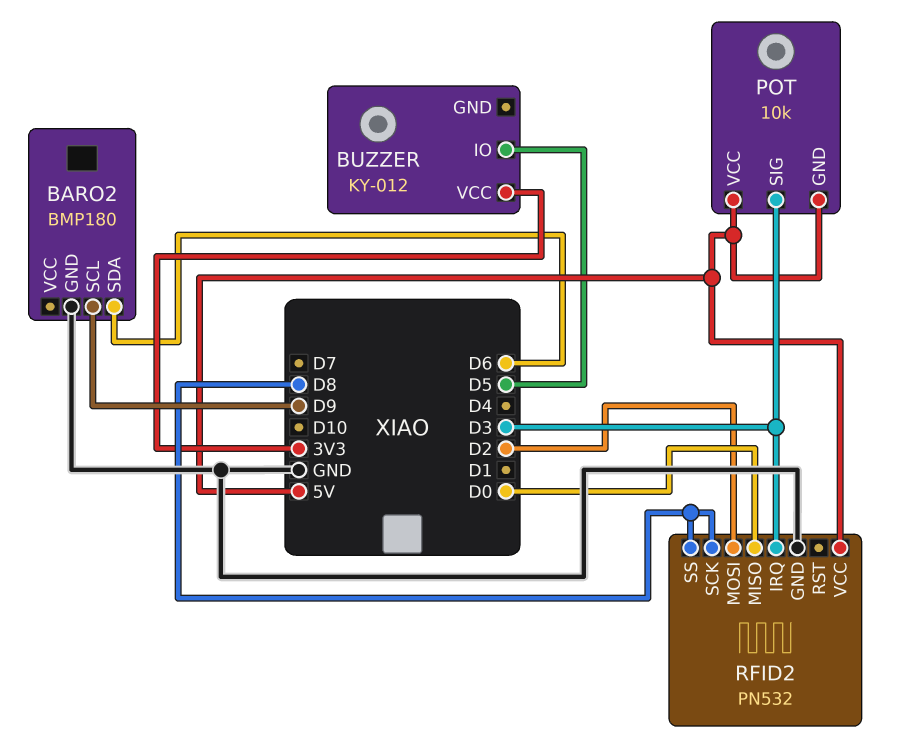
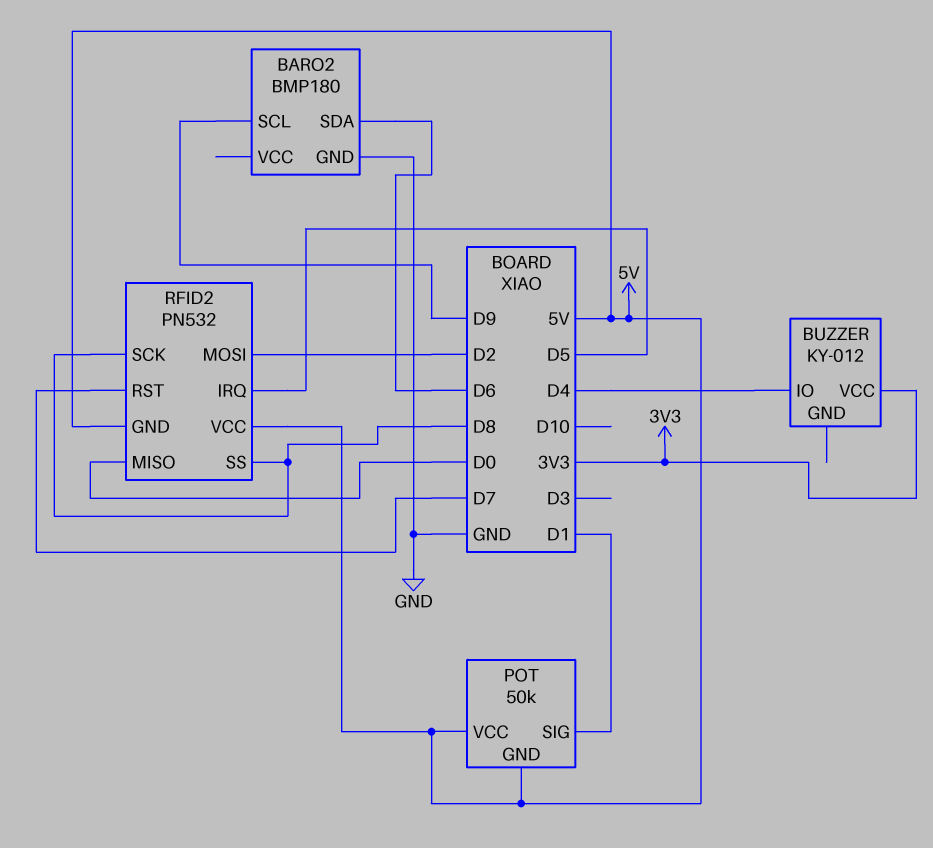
BUZZER pin IO: D5 -> D4
POT: 10k -> 50k
POT pin SIG: D3 -> D1
RFID2 pin GND: GND -> 5V
RFID2 pin IRQ: D3 -> D5
RFID2 pin RST: none -> D7

